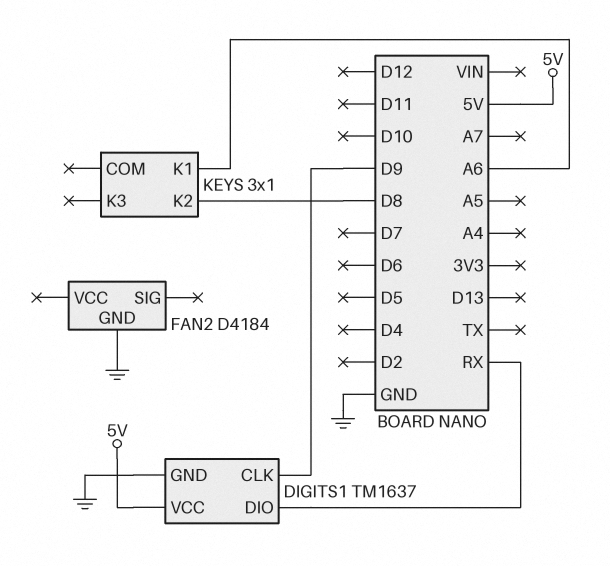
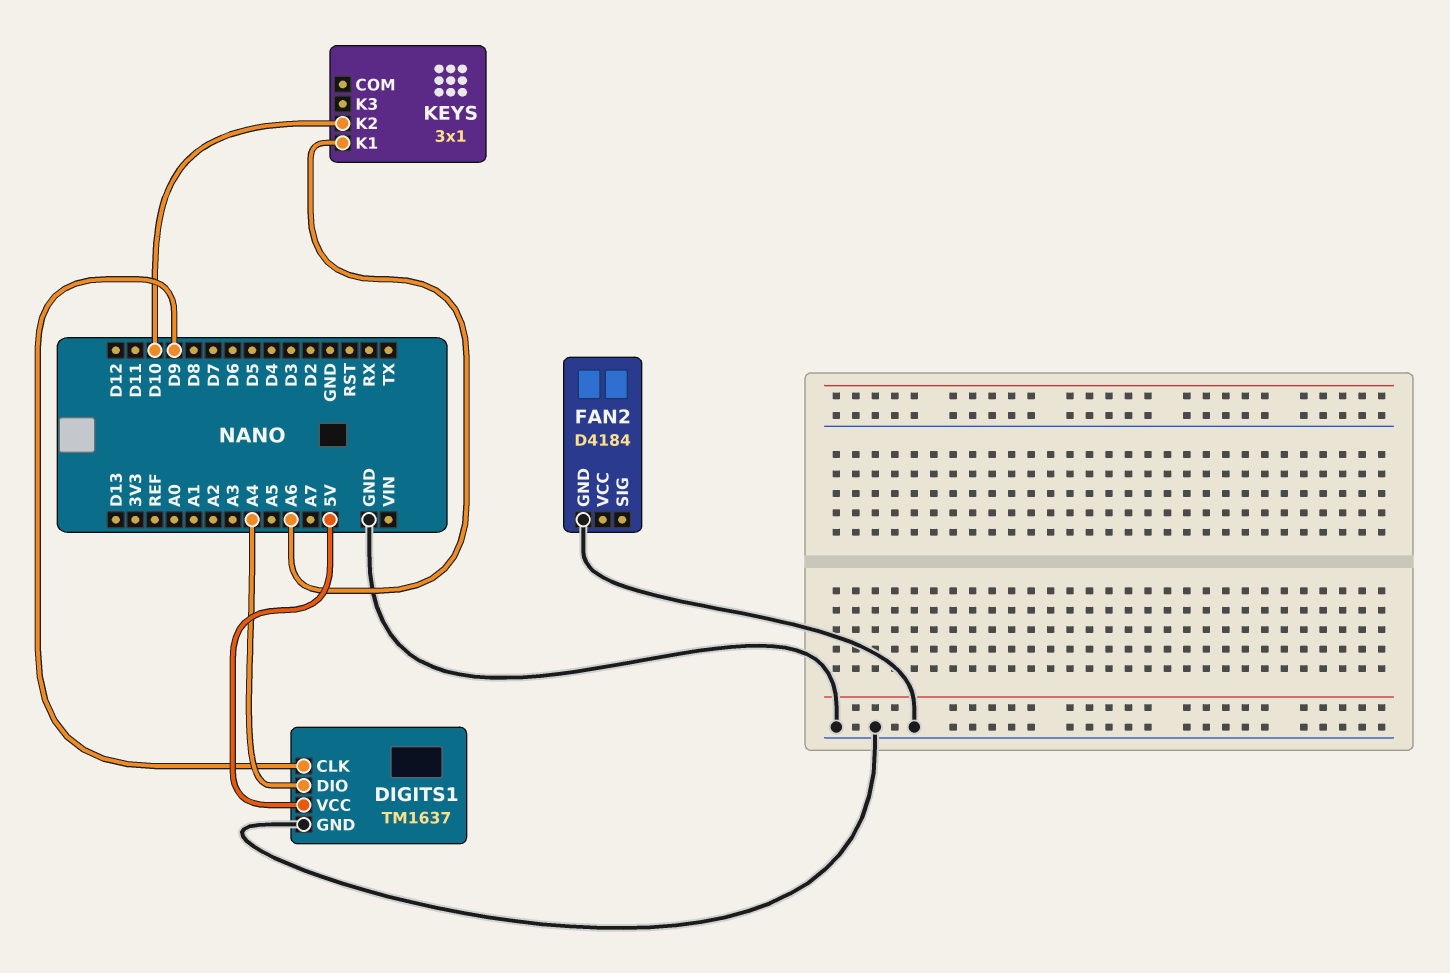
DIGITS1 pin DIO: RX -> A4
KEYS pin K2: D8 -> D10

